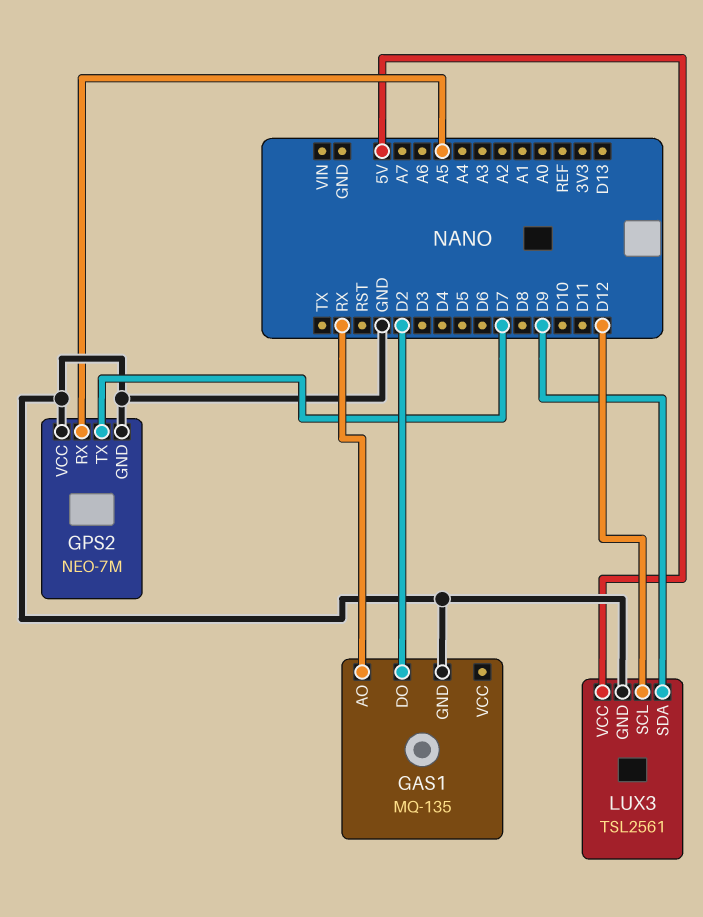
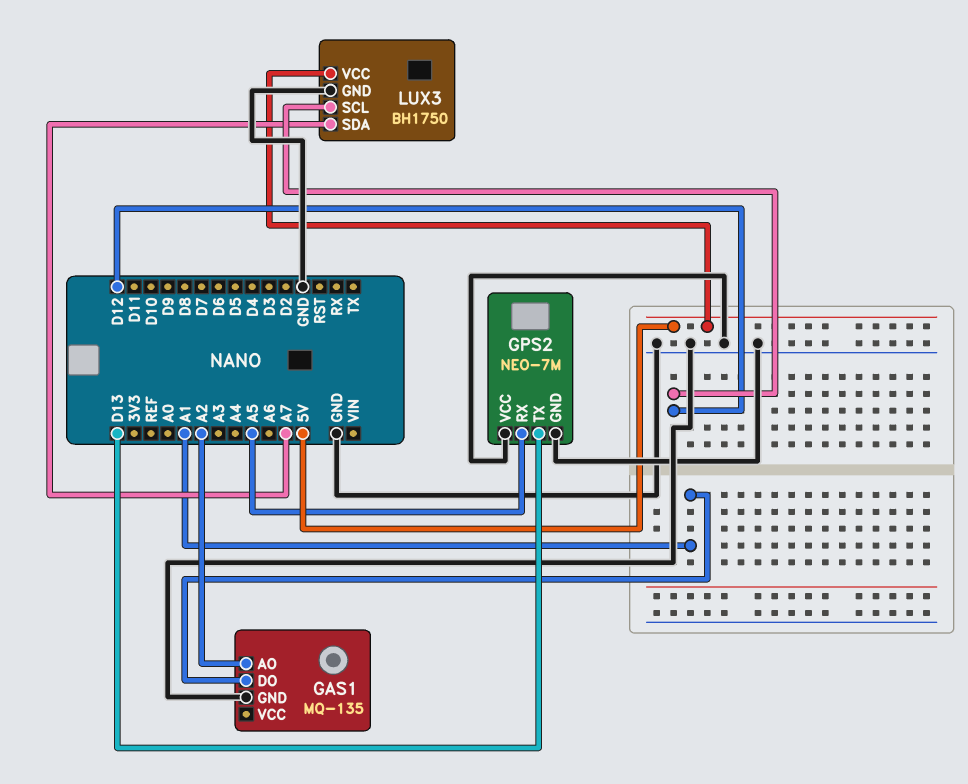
GAS1 pin AO: RX -> A2
GAS1 pin DO: D2 -> A1
GPS2 pin TX: D7 -> D13
LUX3: TSL2561 -> BH1750
LUX3 pin SDA: D9 -> A7

